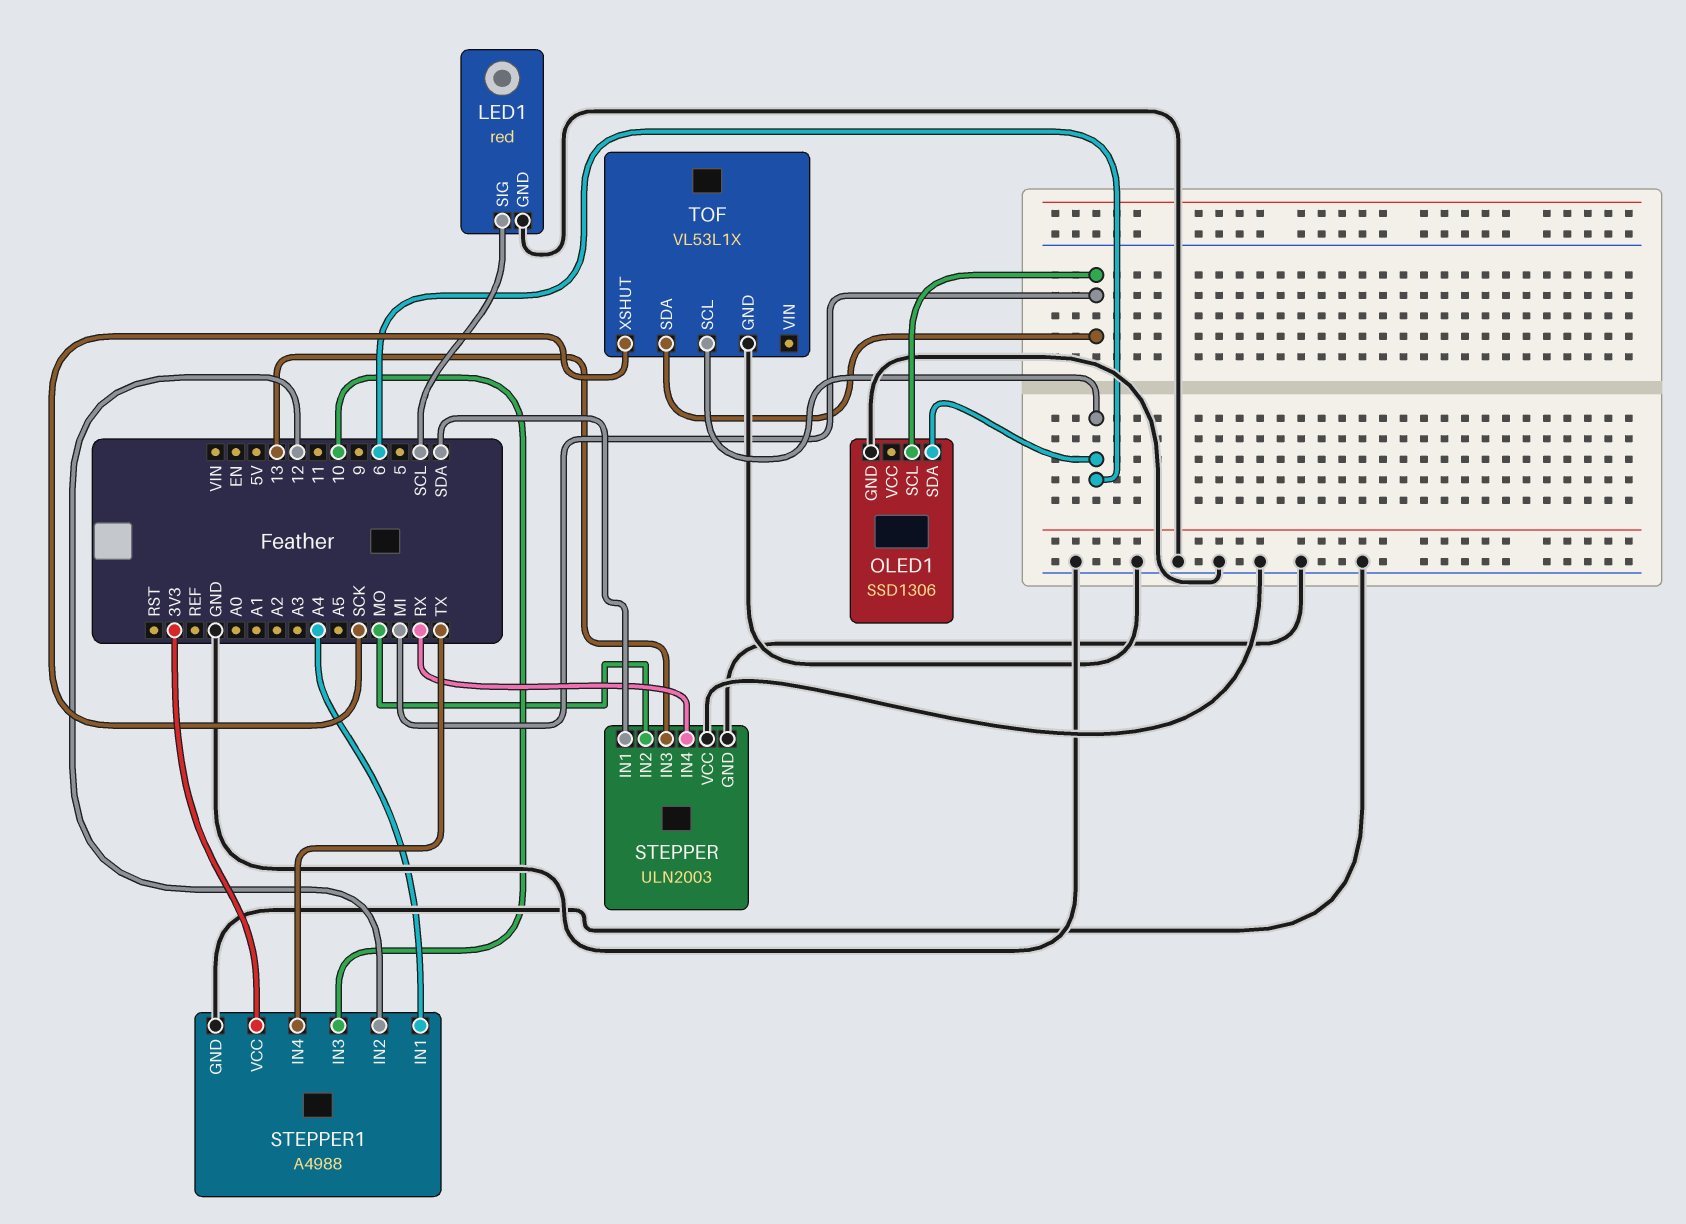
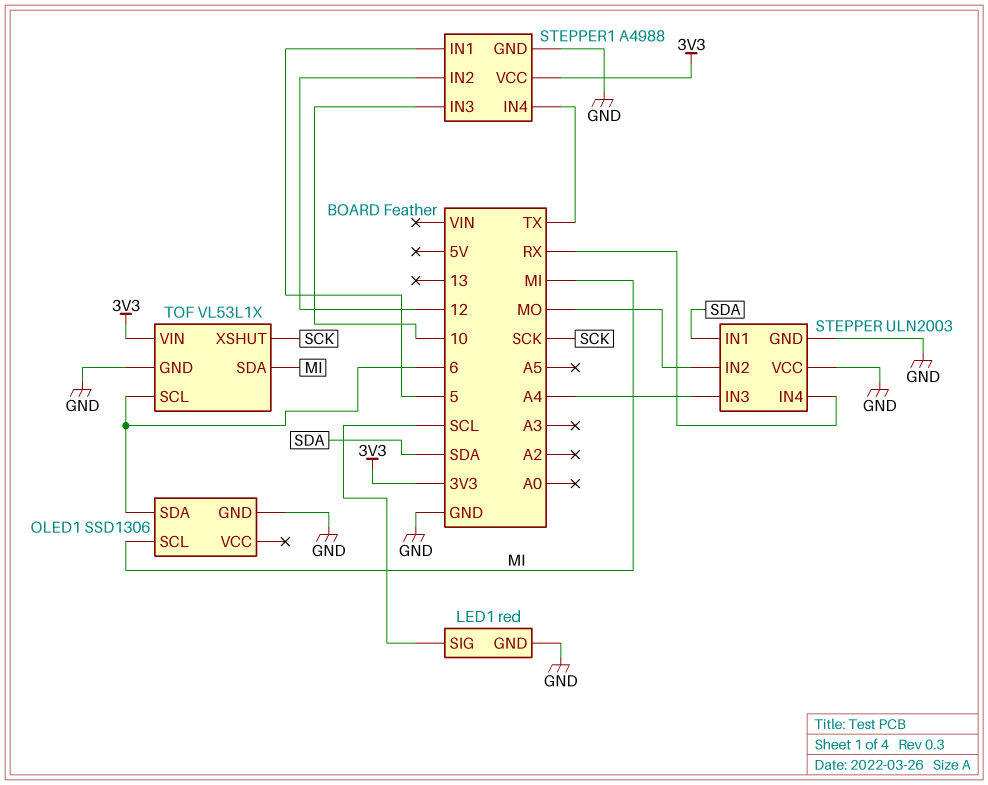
STEPPER pin IN3: 13 -> A4
STEPPER1 pin IN1: A4 -> 5
TOF pin VIN: none -> 3V3

